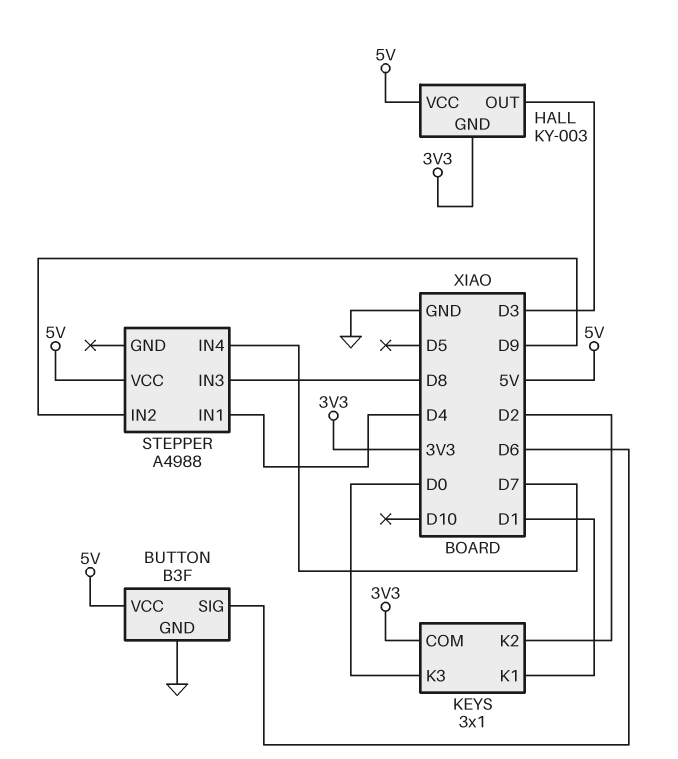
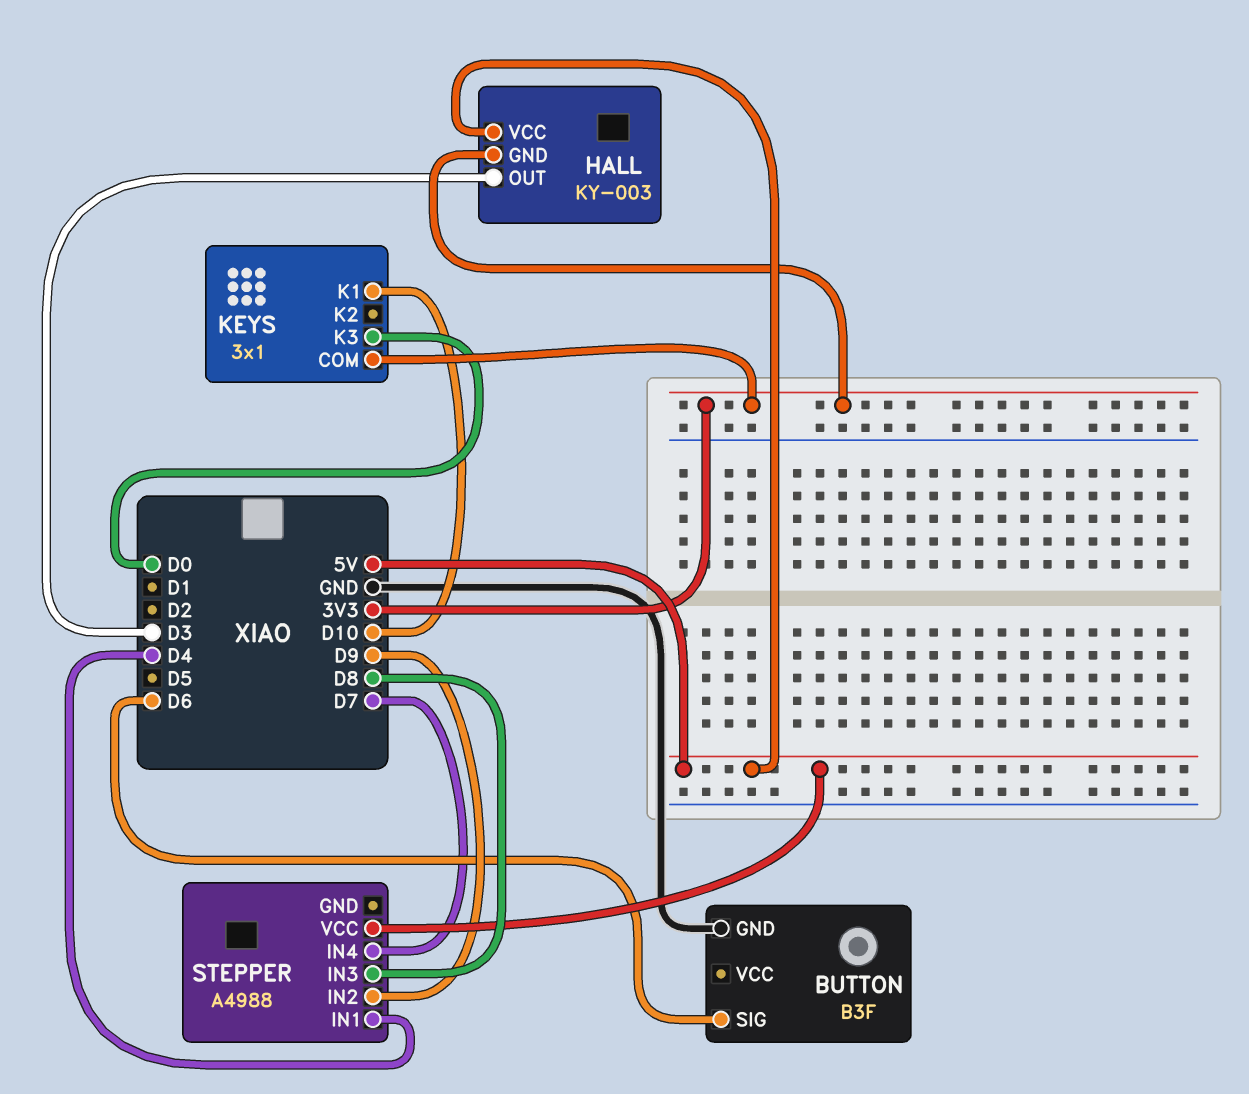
BUTTON pin VCC: 5V -> none
KEYS pin K1: D1 -> D10
KEYS pin K2: D2 -> none

